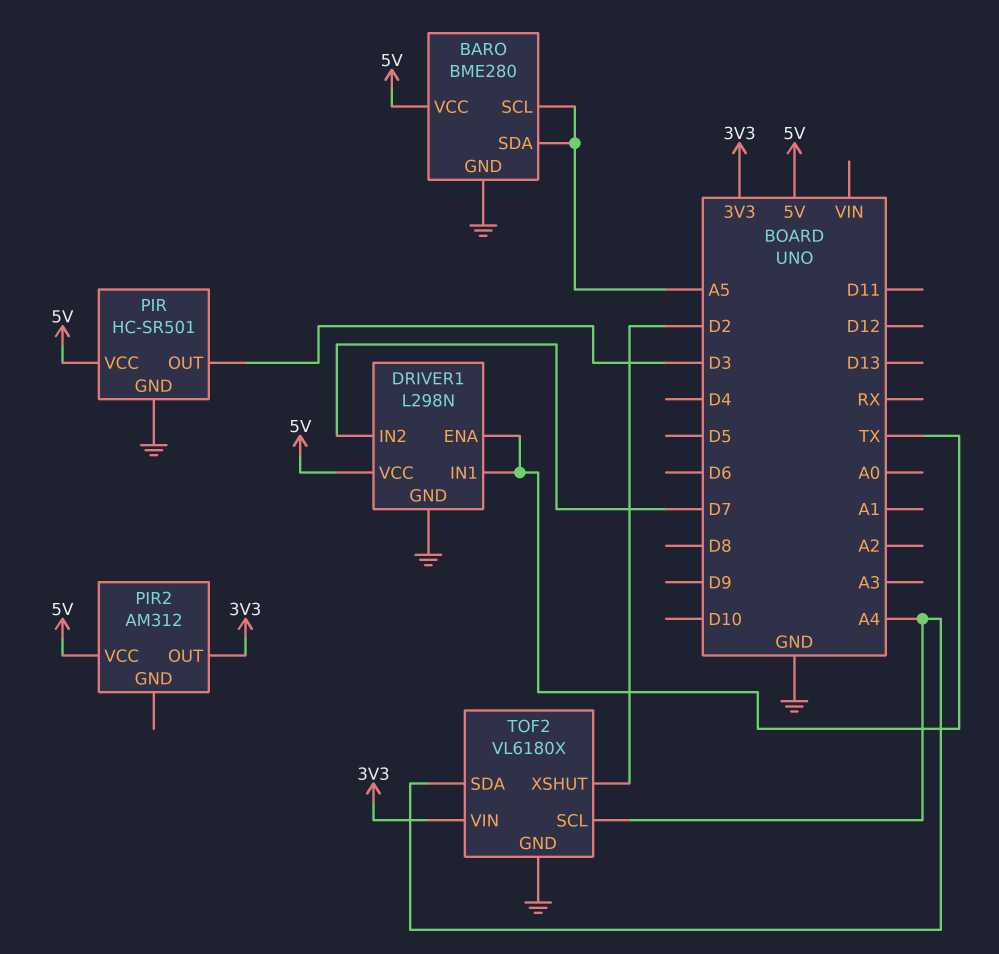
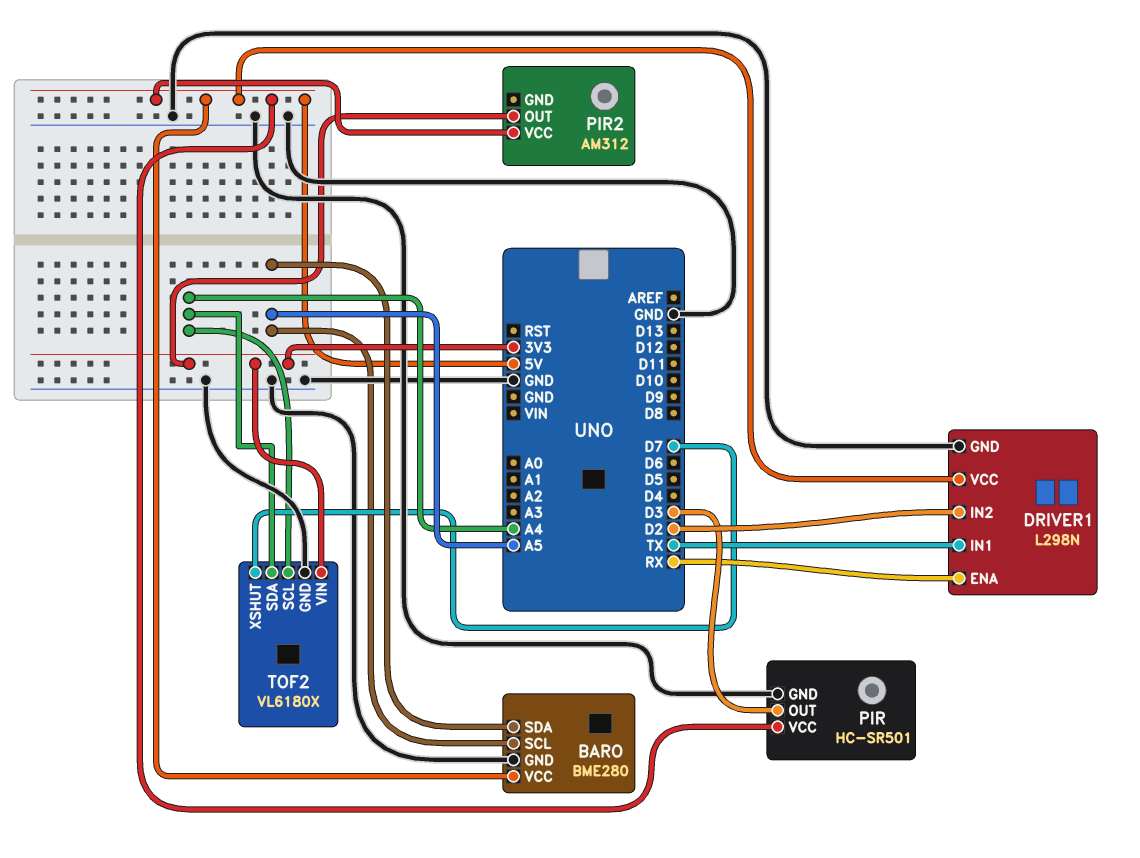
DRIVER1 pin ENA: TX -> RX
DRIVER1 pin IN2: D7 -> D2
TOF2 pin XSHUT: D2 -> D7

